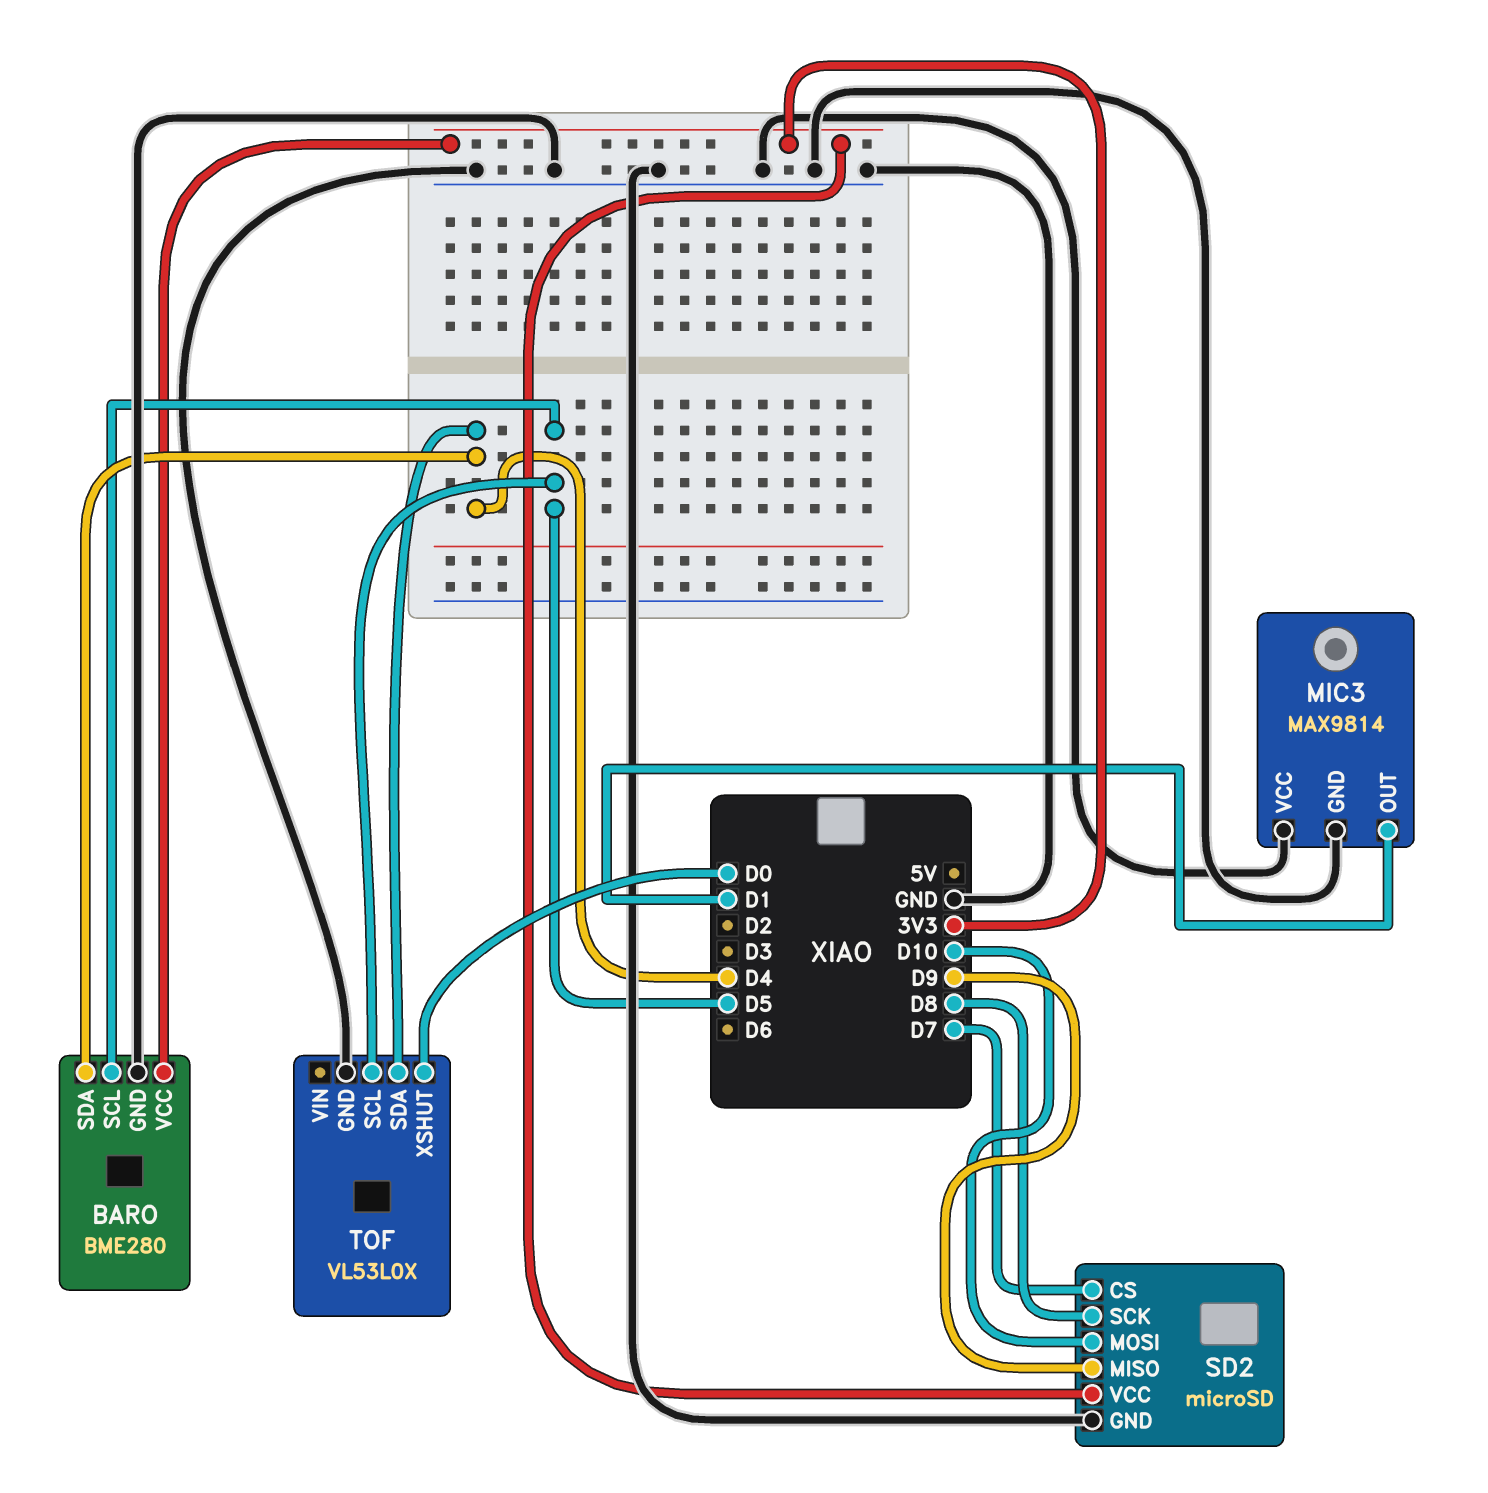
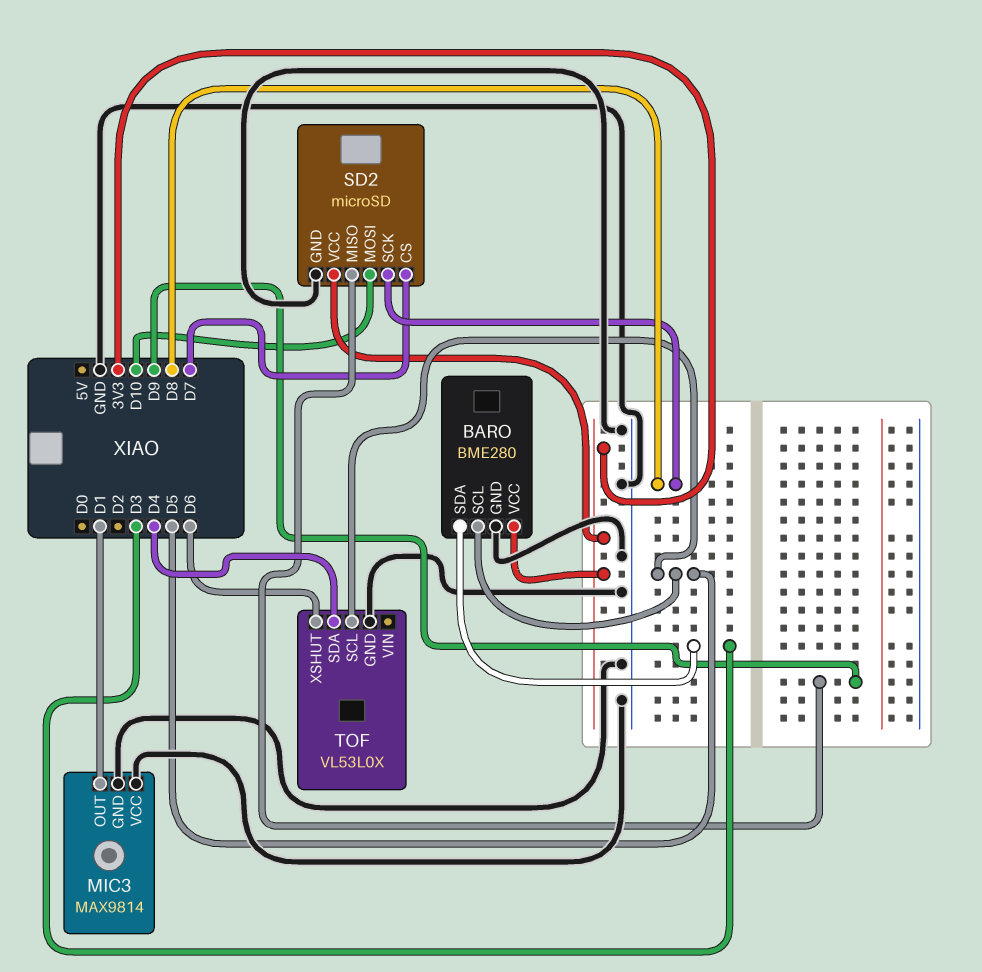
BARO pin SDA: D4 -> D3
TOF pin XSHUT: D0 -> D6

